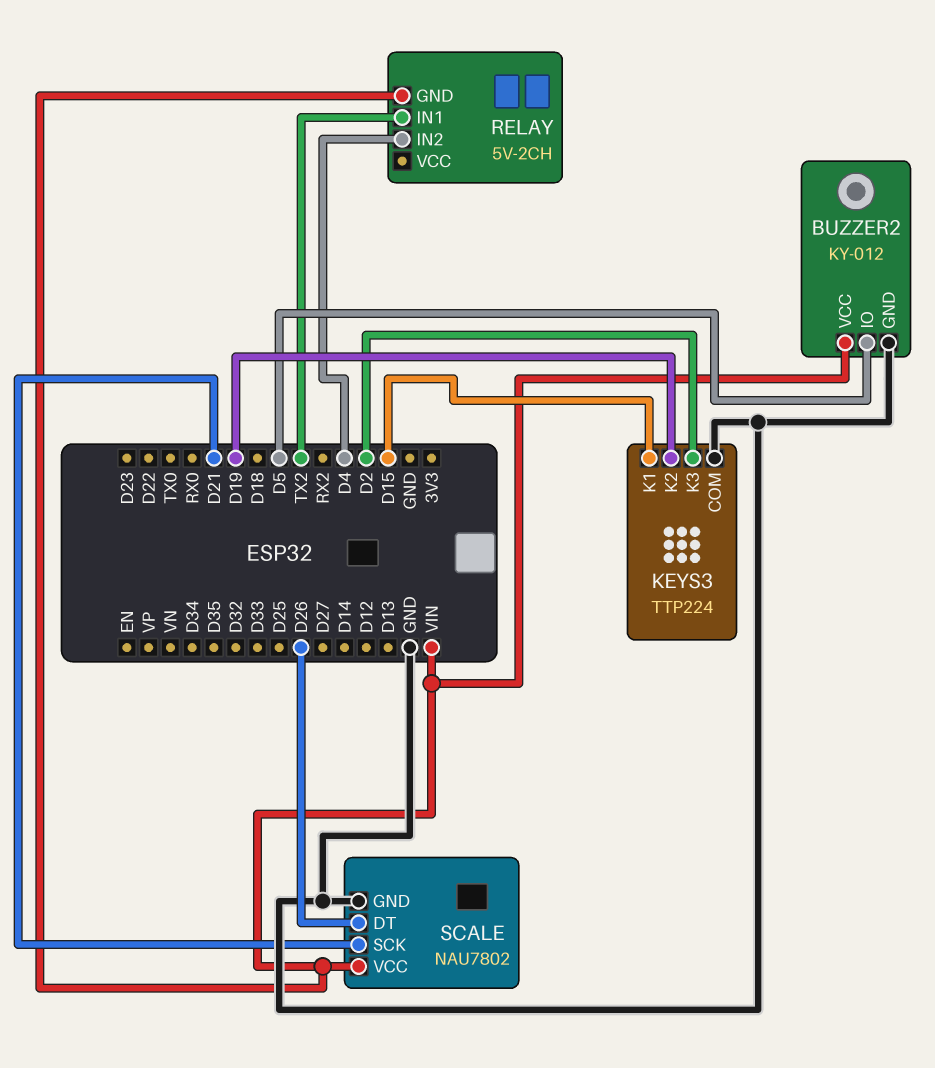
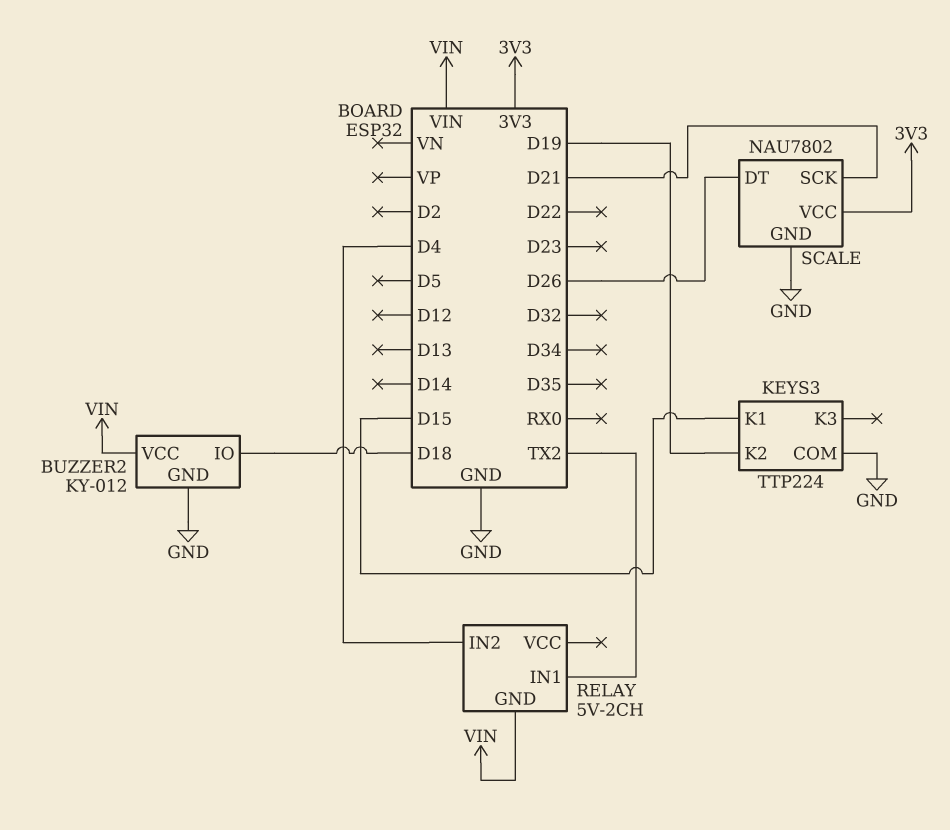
BUZZER2 pin IO: D5 -> D18
KEYS3 pin K3: D2 -> none
SCALE pin VCC: VIN -> 3V3

